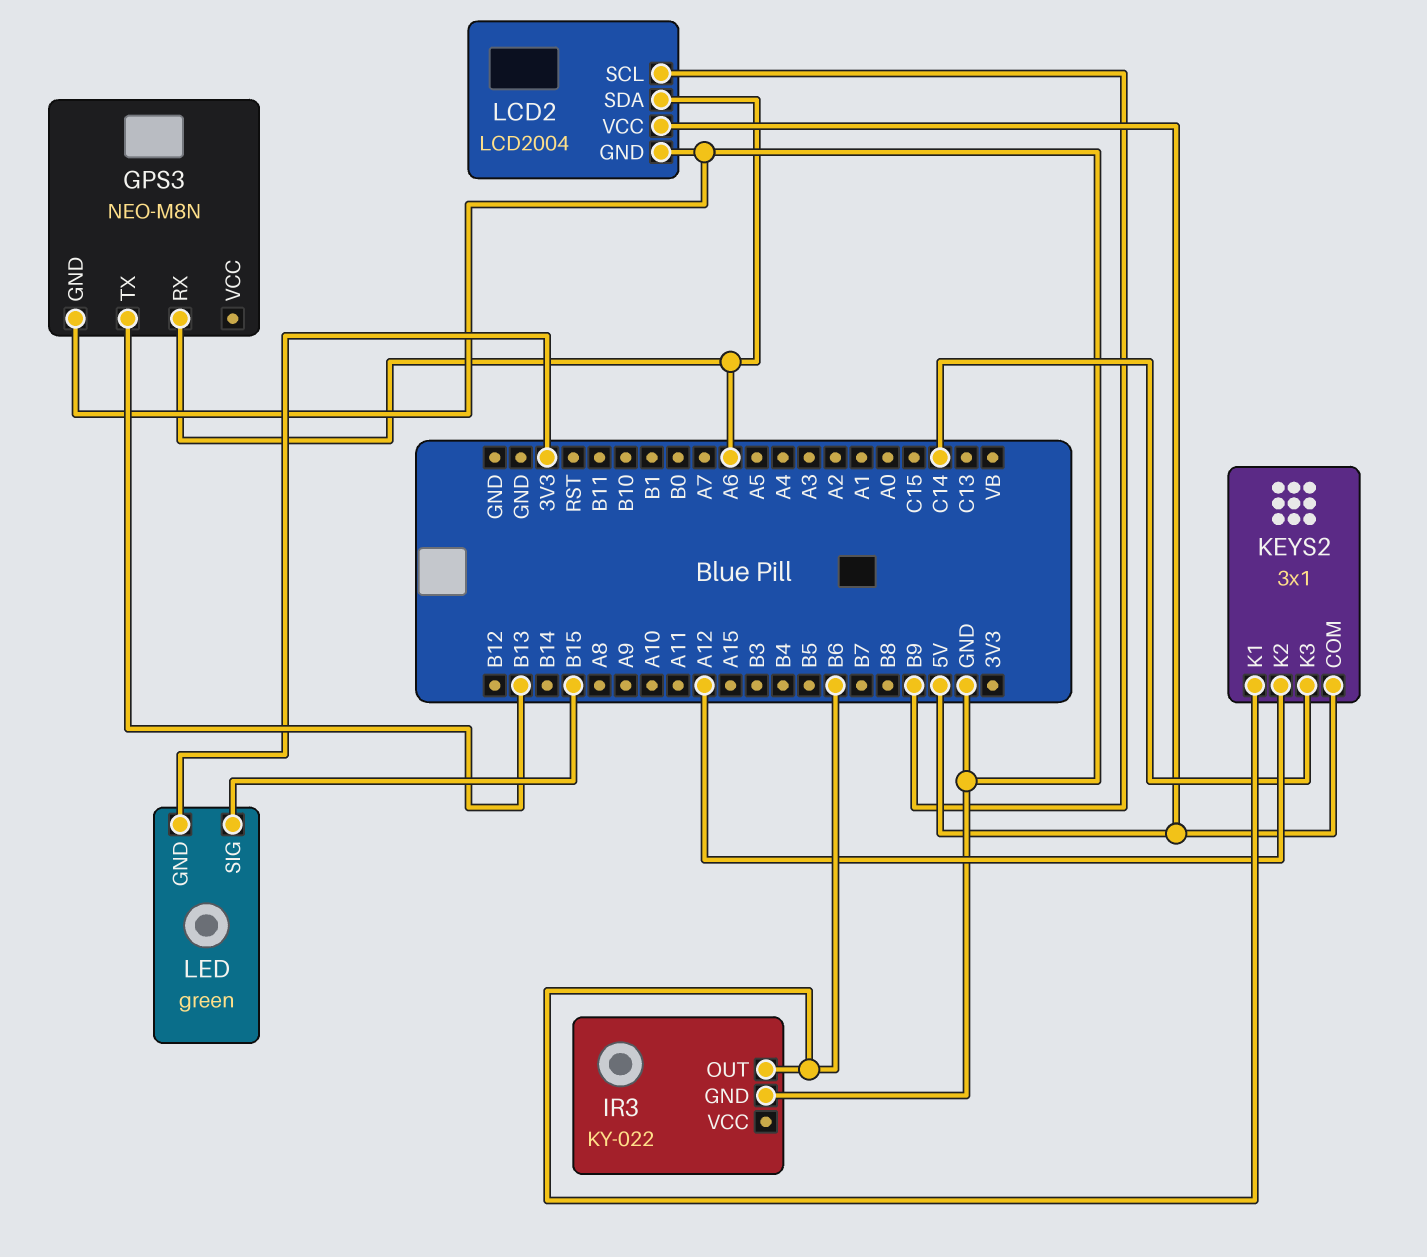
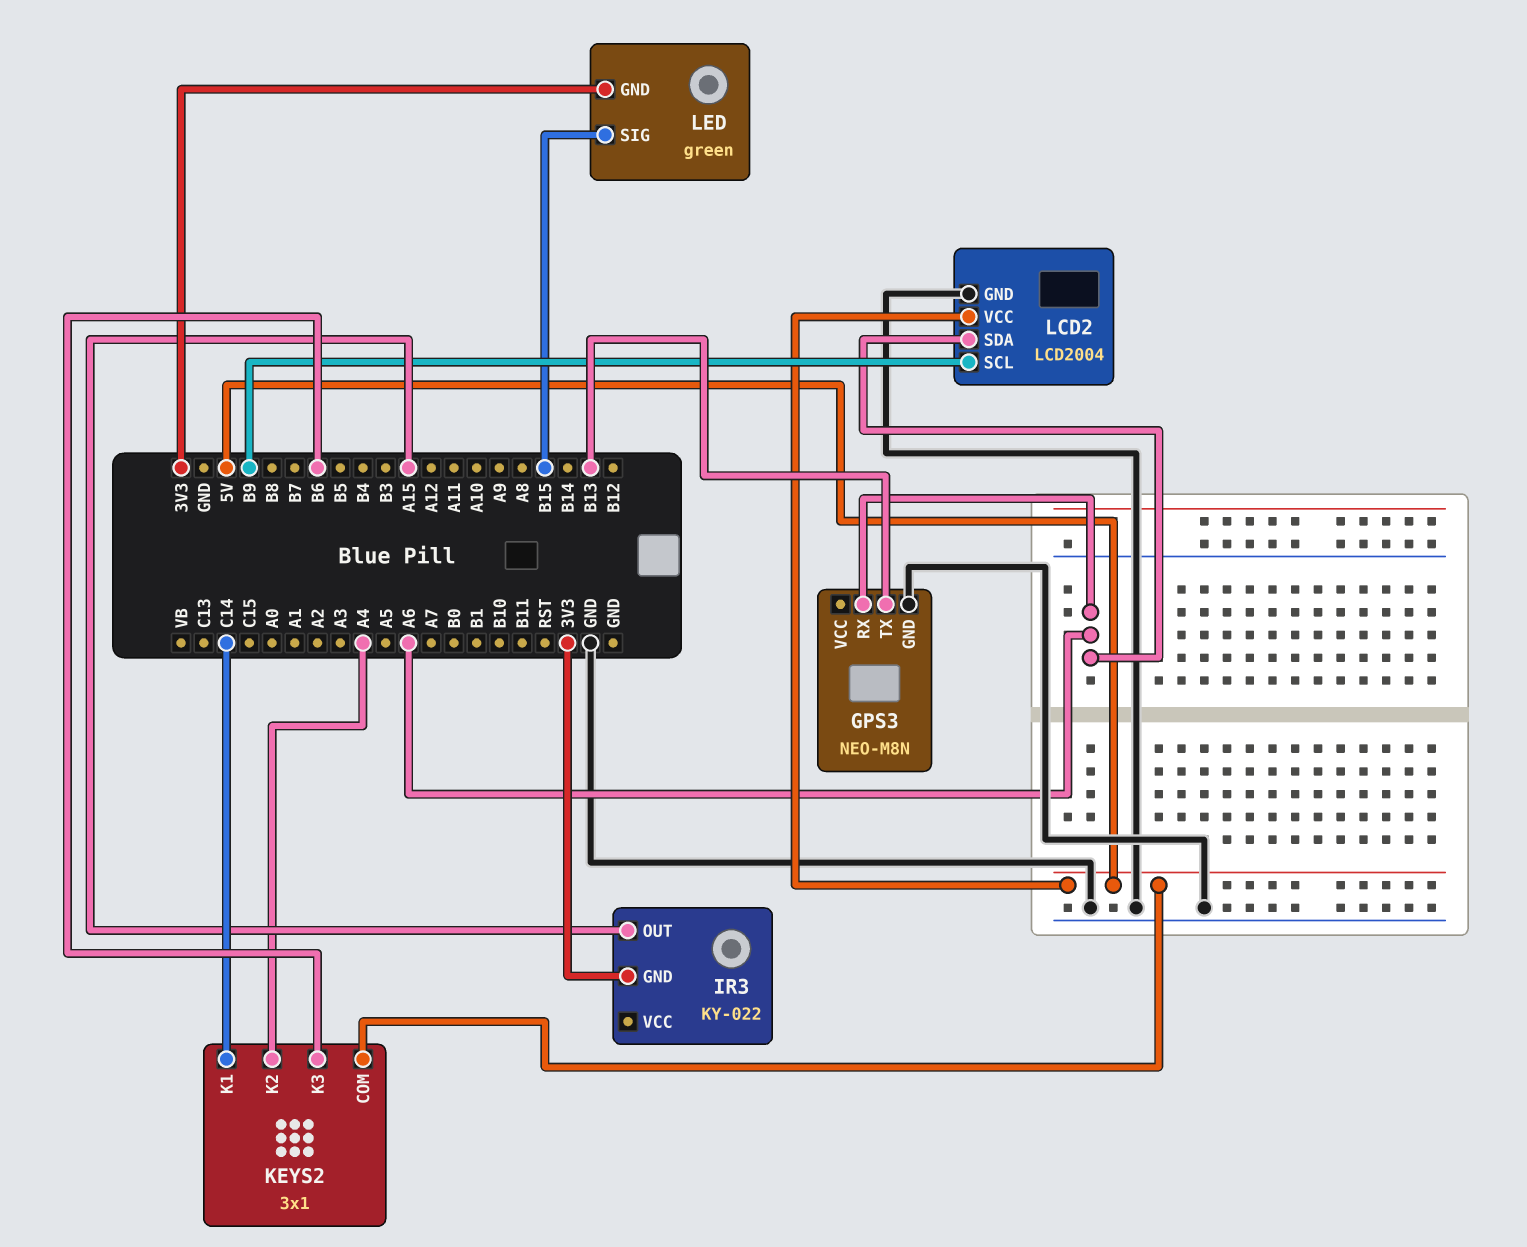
IR3 pin GND: GND -> 3V3
IR3 pin OUT: B6 -> A15
KEYS2 pin K1: B6 -> C14
KEYS2 pin K2: A12 -> A4
KEYS2 pin K3: C14 -> B6

